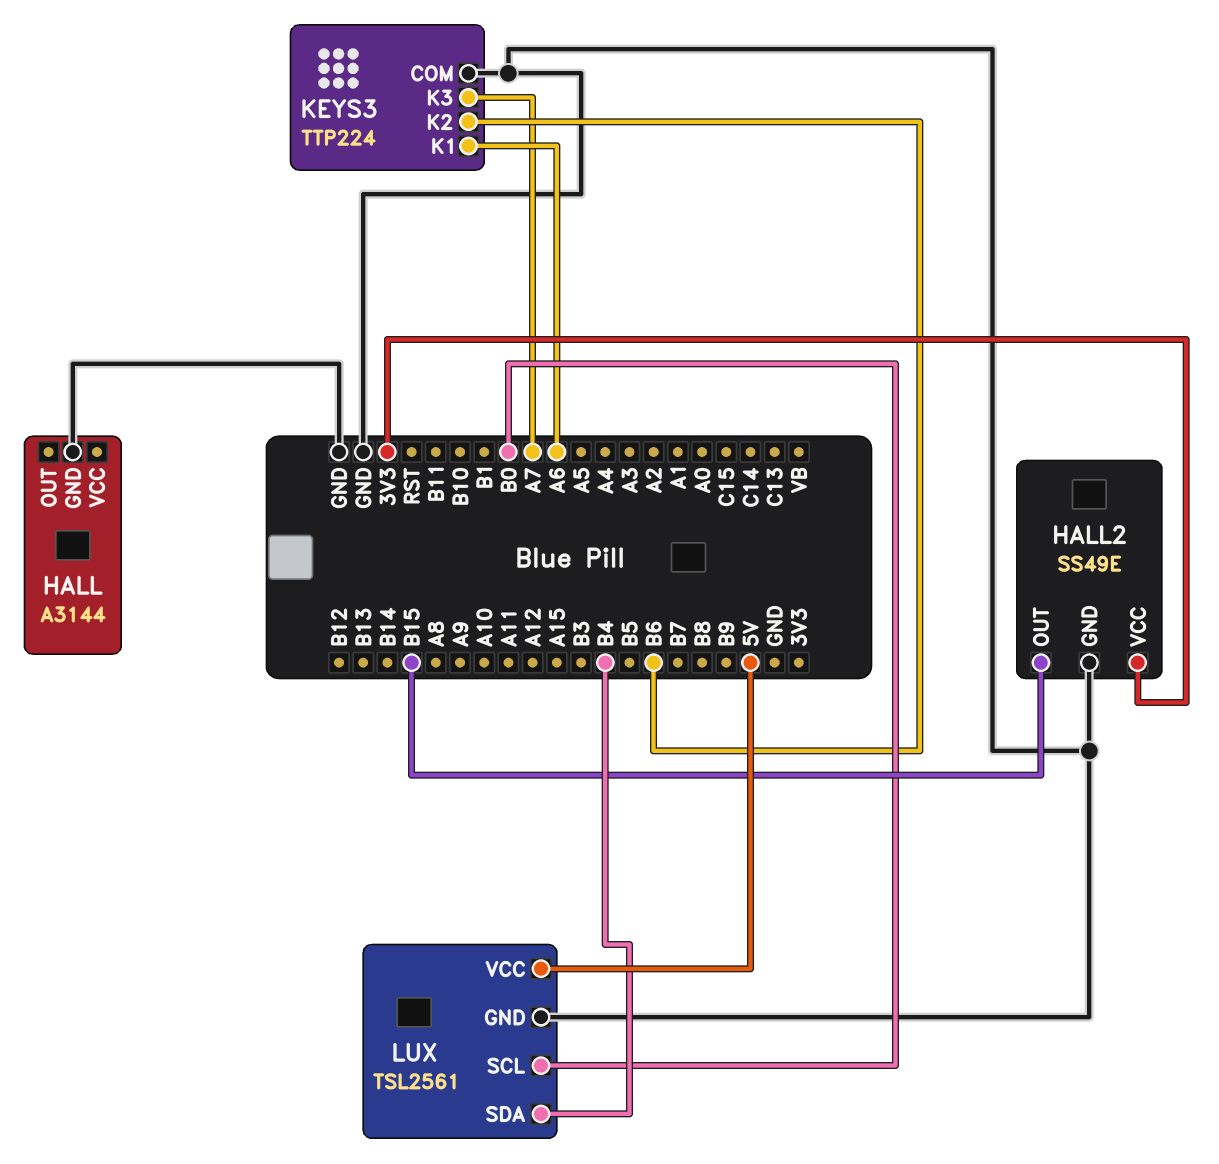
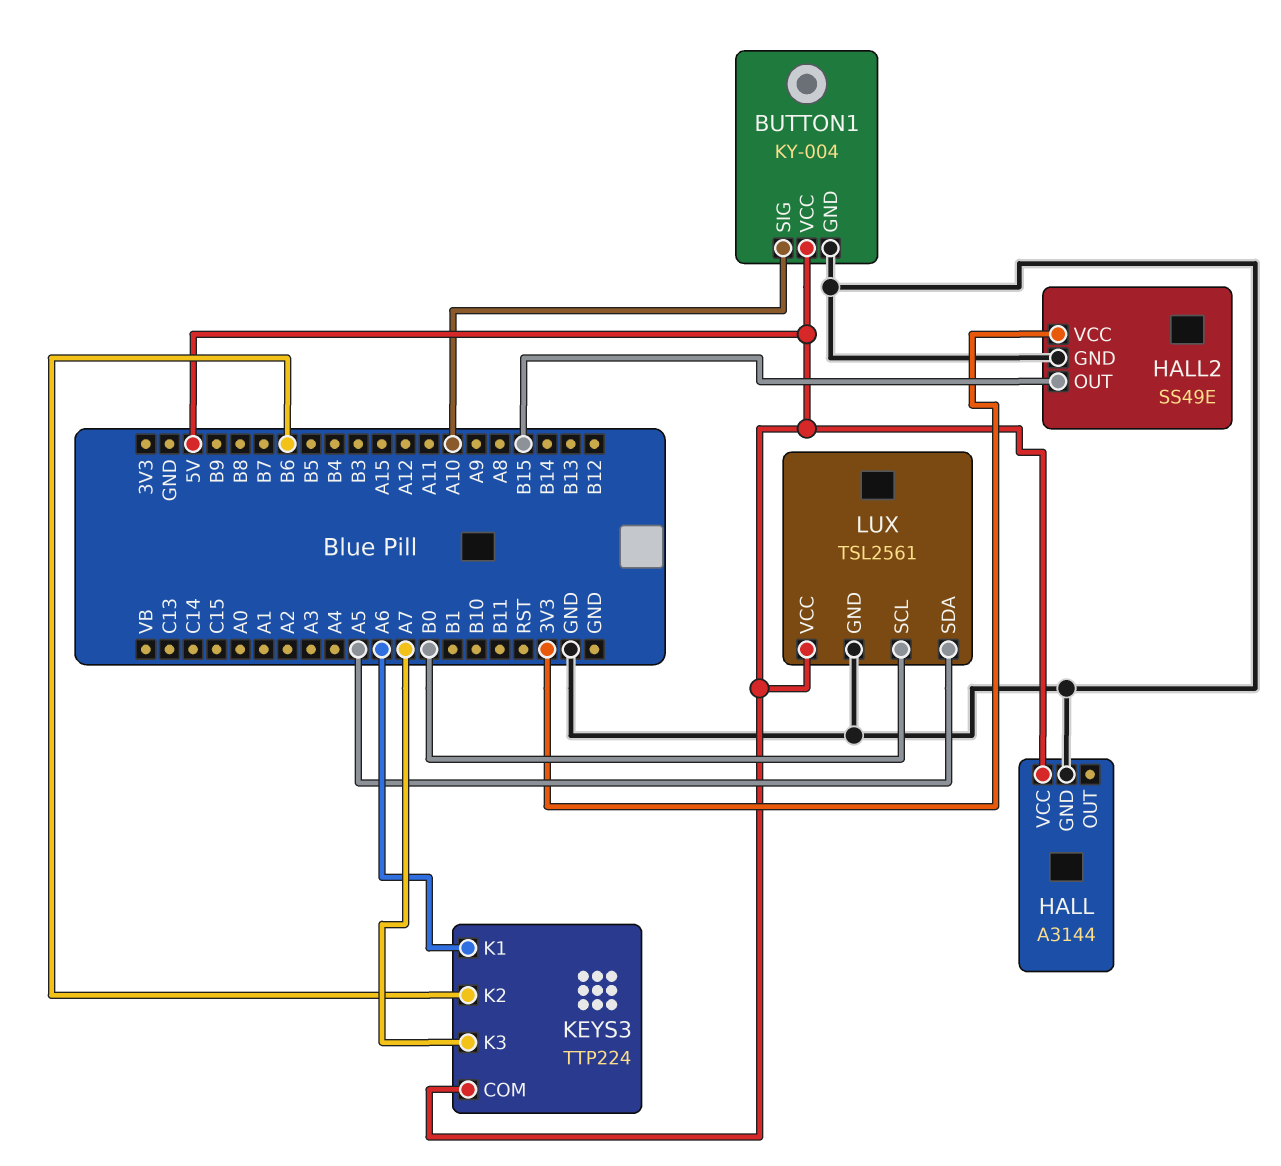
BUTTON1: none -> KY-004
BUTTON1 pin GND: none -> GND
BUTTON1 pin SIG: none -> A10
BUTTON1 pin VCC: none -> 5V
HALL pin VCC: none -> 5V
KEYS3 pin COM: GND -> 5V
LUX pin SDA: B4 -> A5

